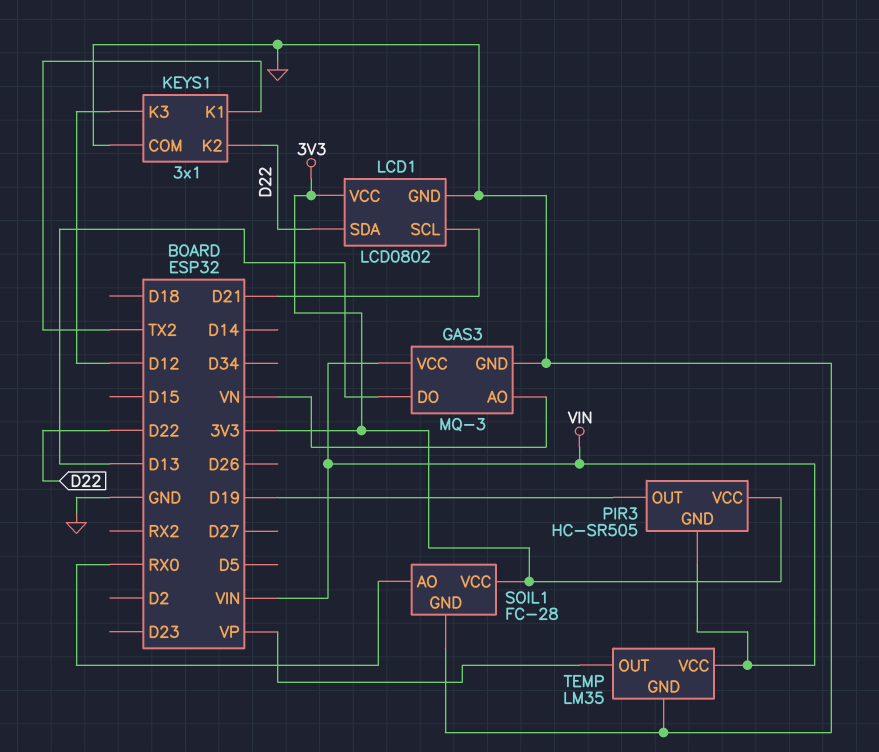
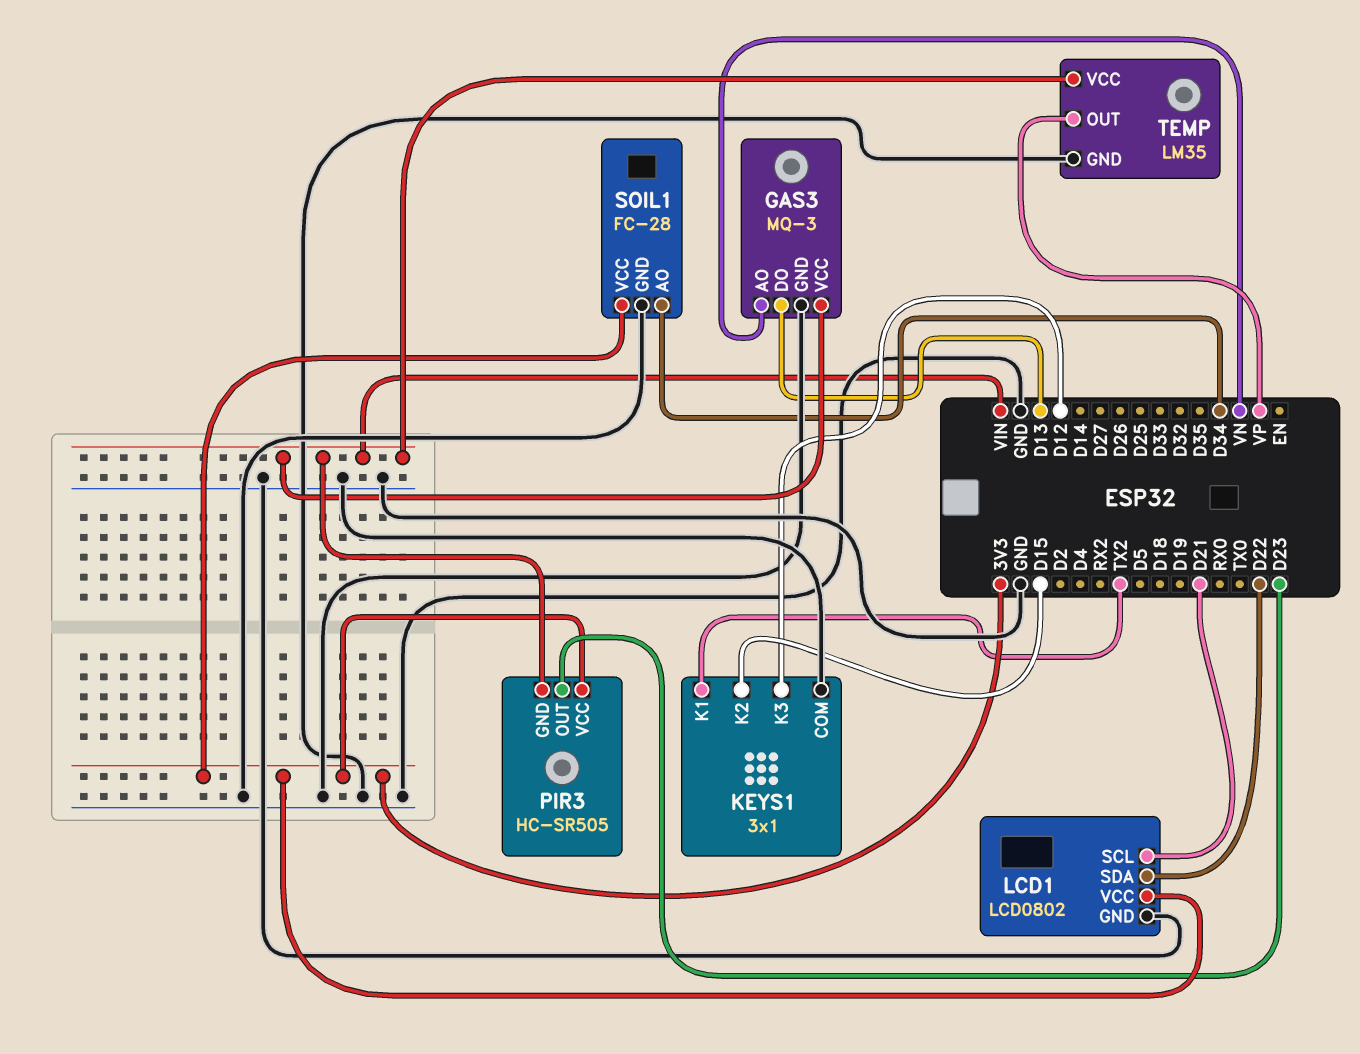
KEYS1 pin K2: D22 -> D15
PIR3 pin OUT: D19 -> D23
SOIL1 pin AO: RX0 -> D34

